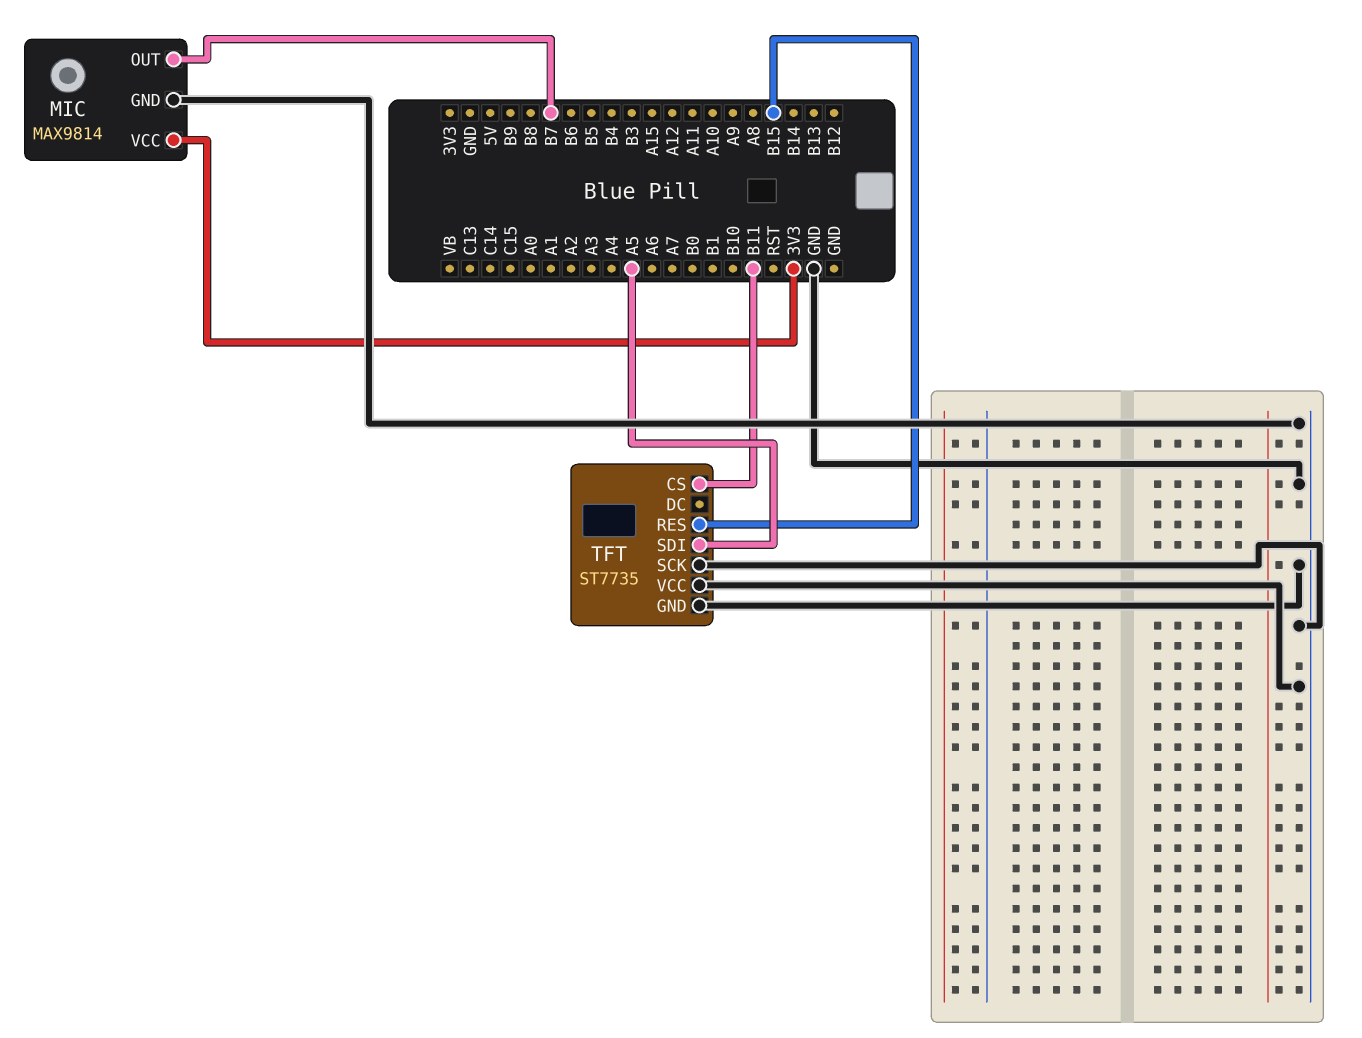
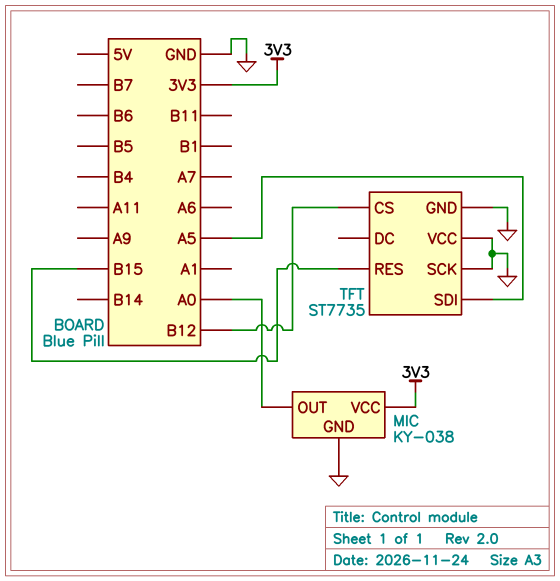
MIC: MAX9814 -> KY-038
MIC pin OUT: B7 -> A0
TFT pin CS: B11 -> B12

